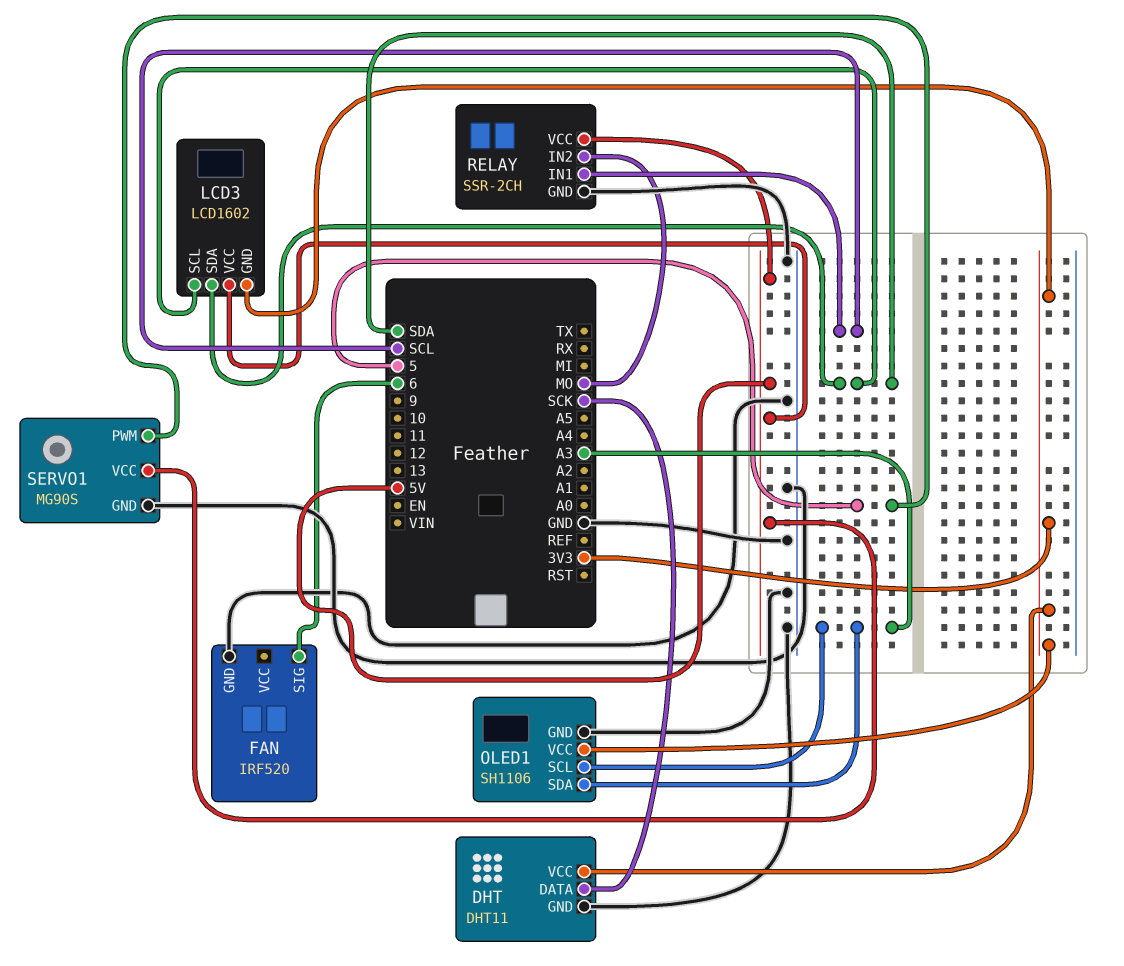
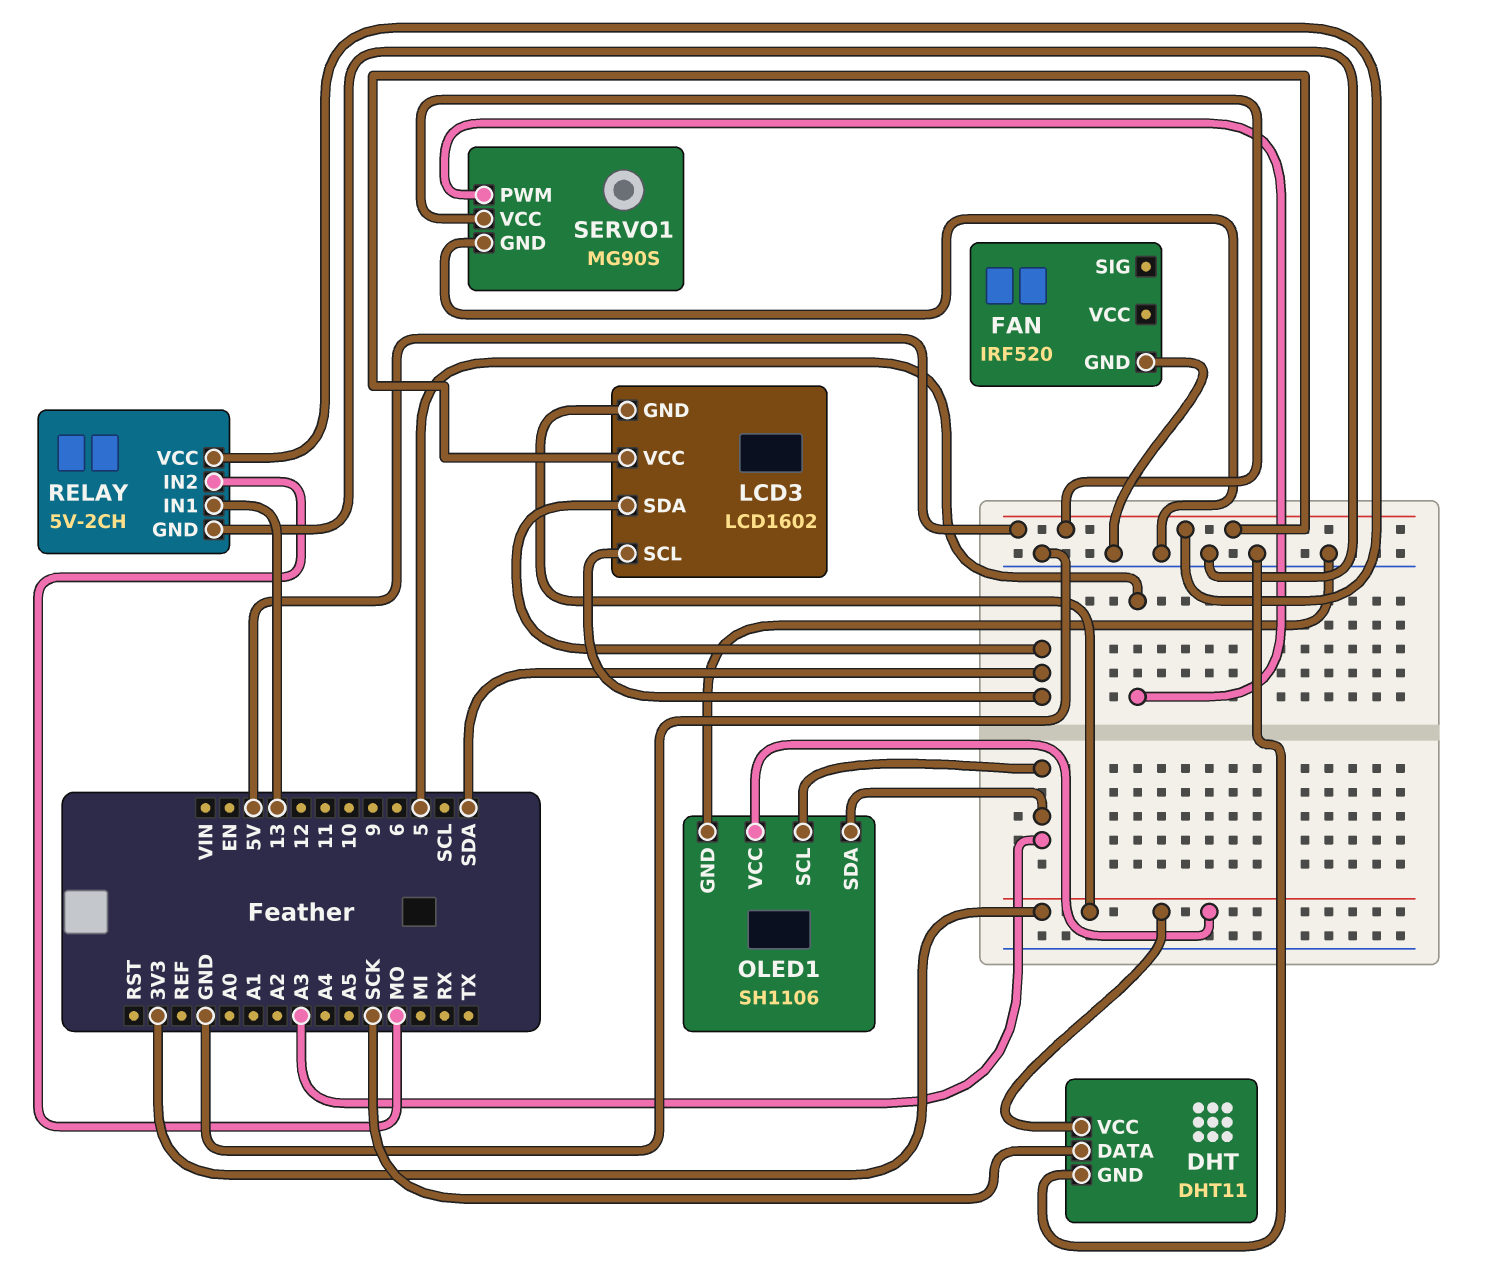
FAN pin SIG: 6 -> none
RELAY: SSR-2CH -> 5V-2CH
RELAY pin IN1: SCL -> 13

